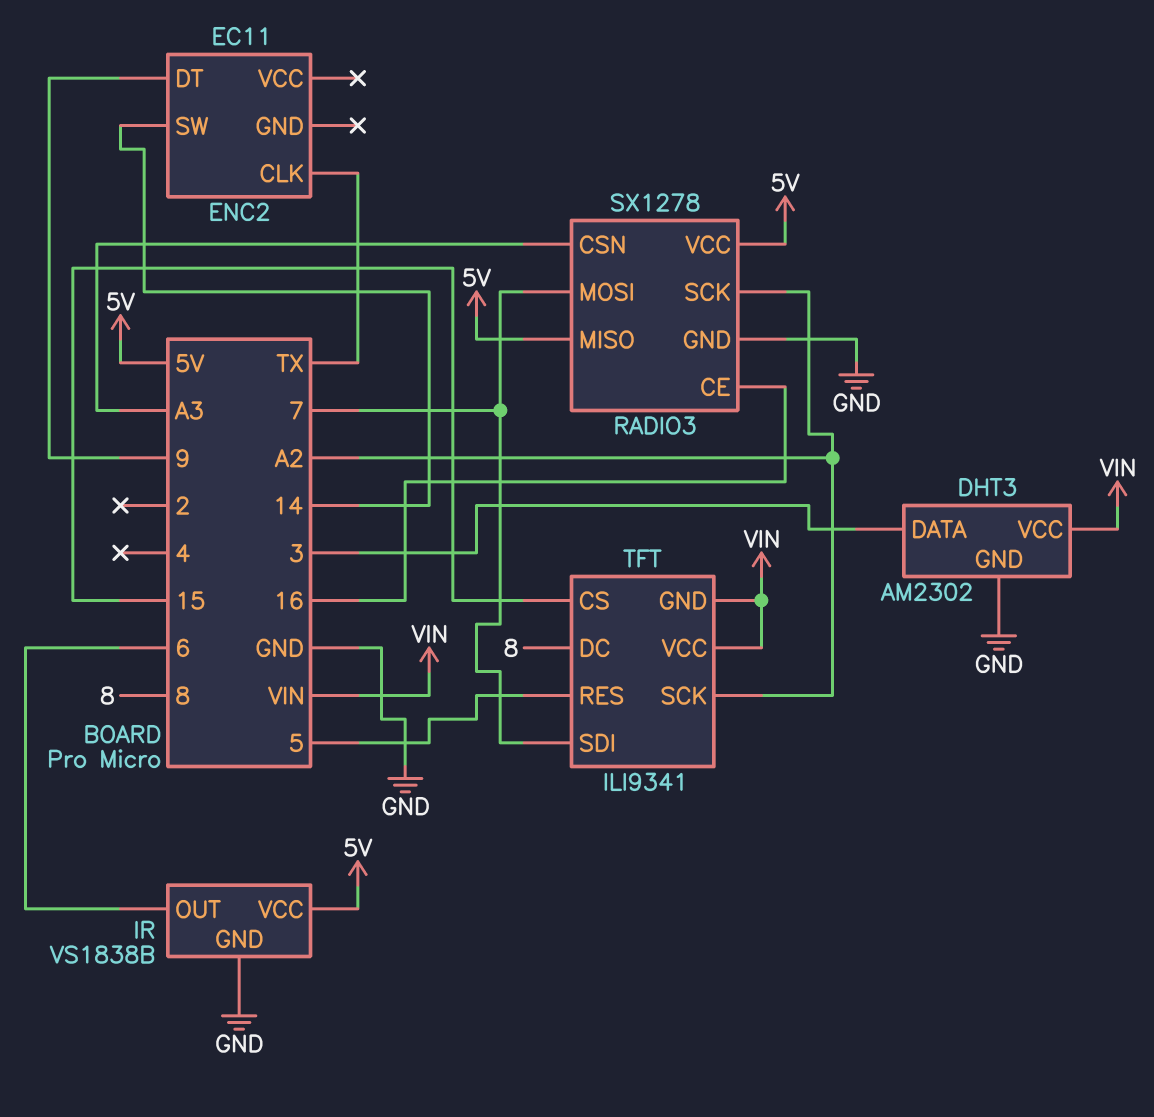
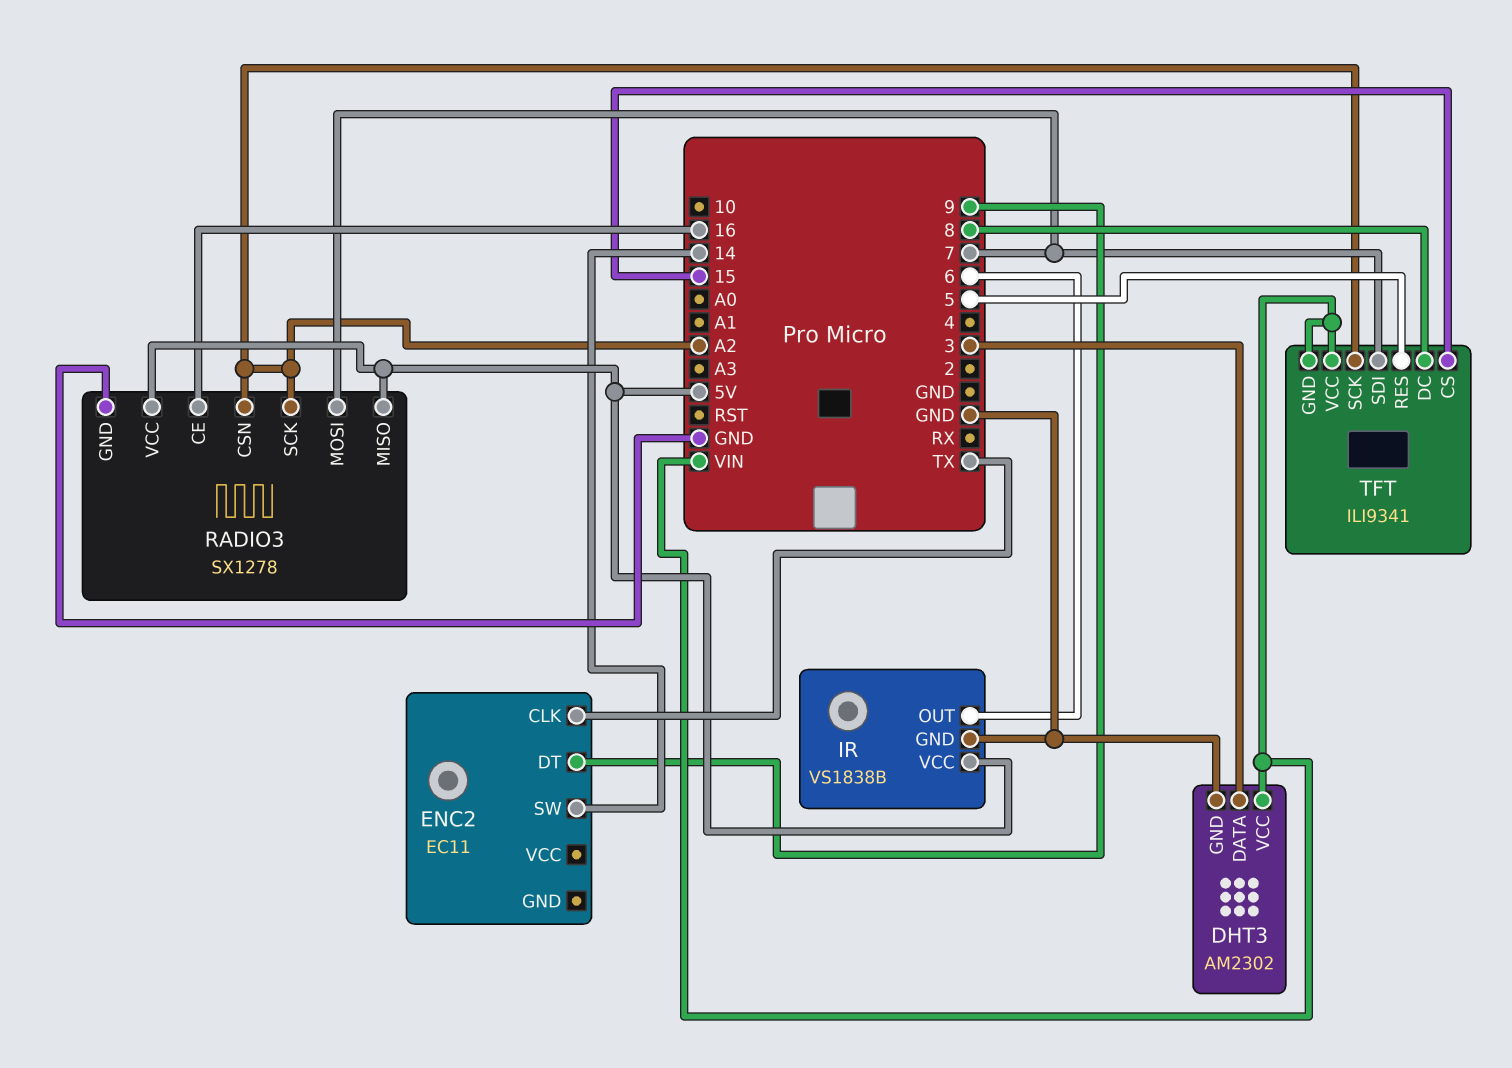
RADIO3 pin CSN: A3 -> A2

